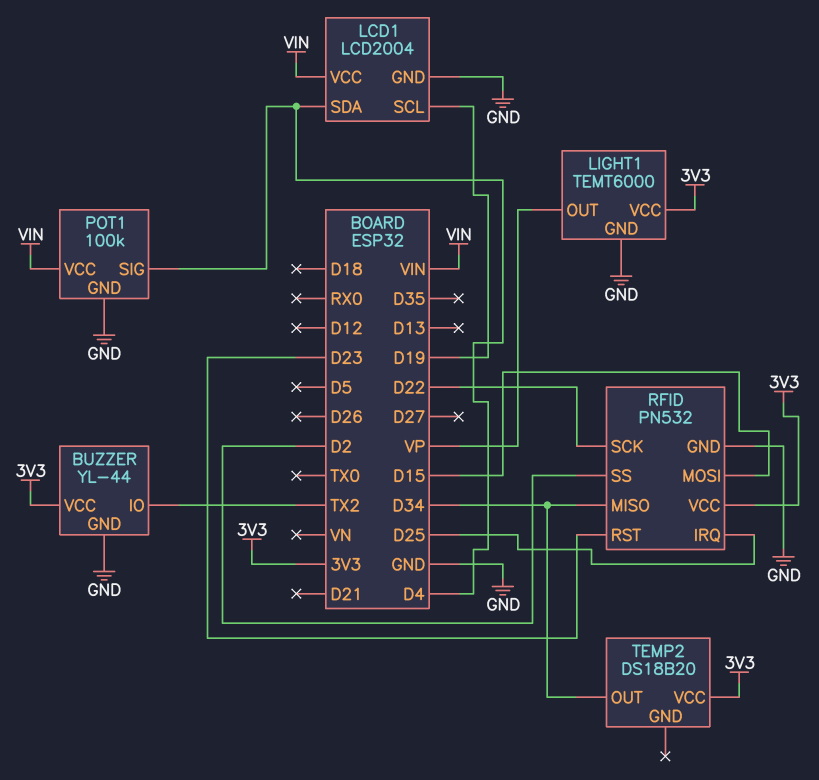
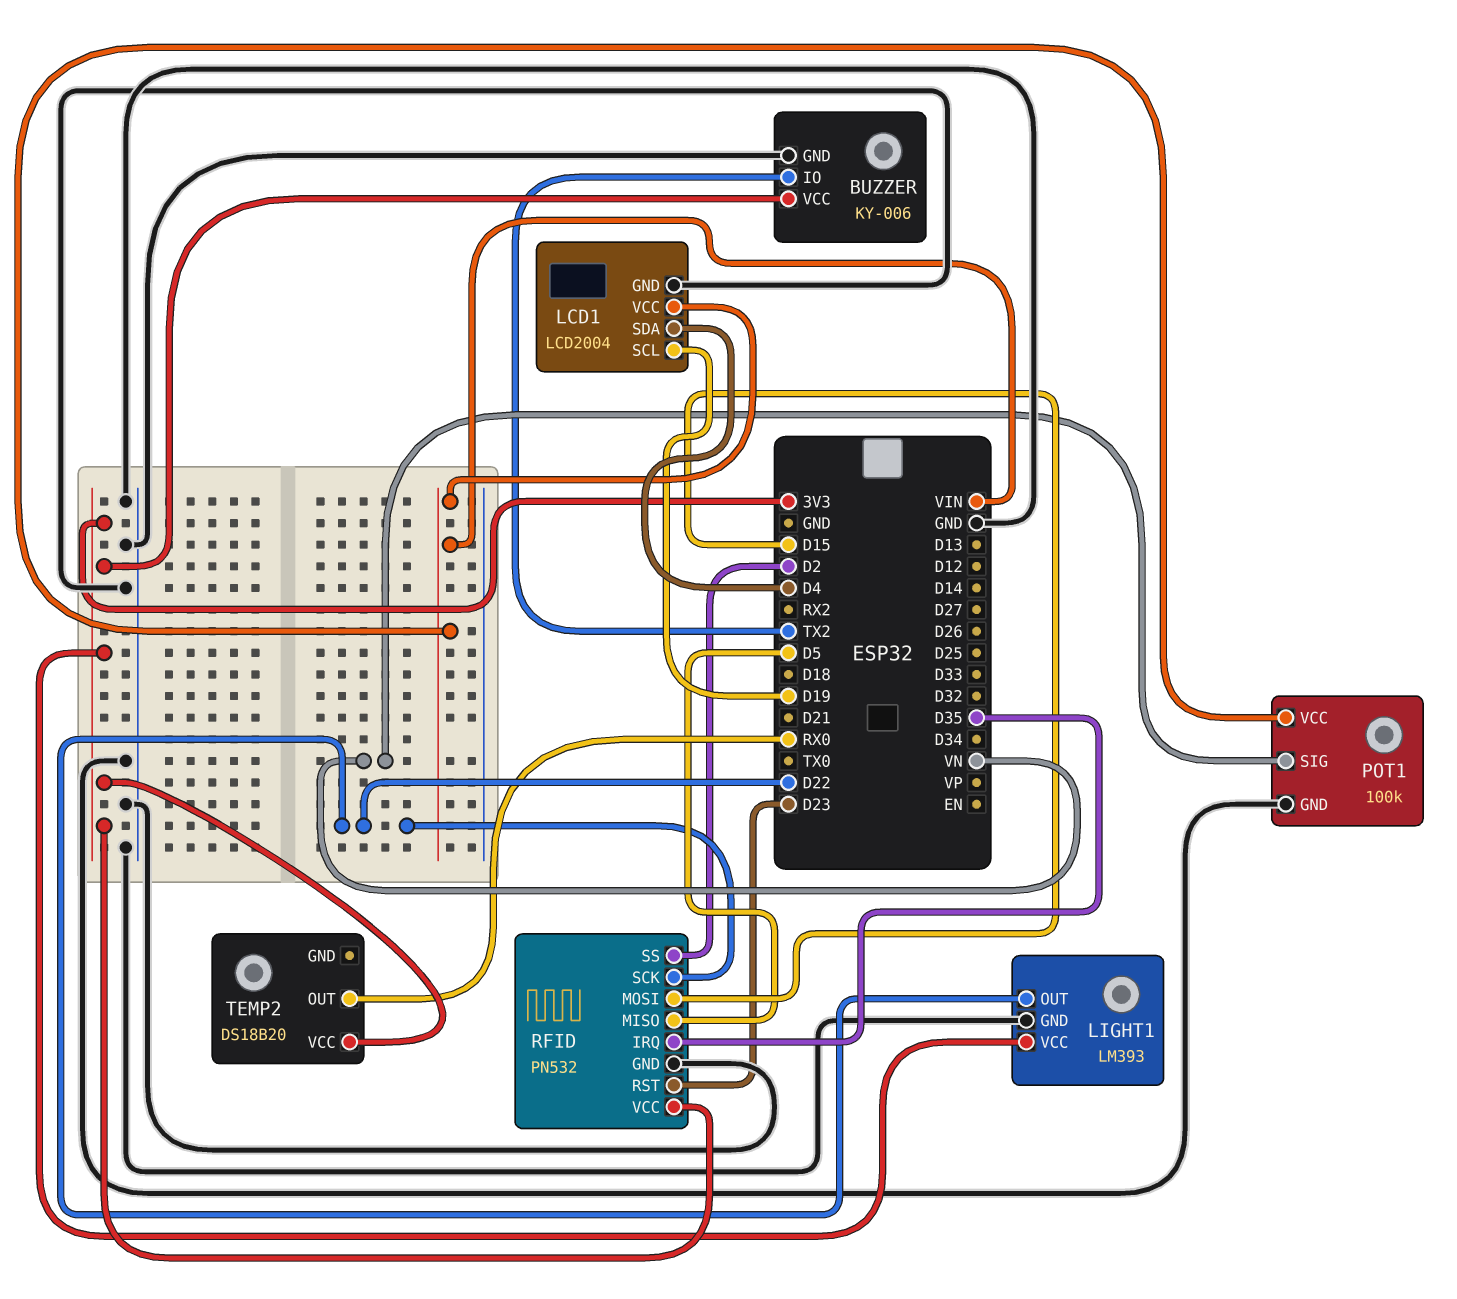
BUZZER: YL-44 -> KY-006
LIGHT1: TEMT6000 -> LM393
LIGHT1 pin OUT: VP -> D22
POT1 pin SIG: D4 -> VN
RFID pin IRQ: D25 -> D35
RFID pin MISO: D34 -> D5
TEMP2 pin OUT: D34 -> RX0

